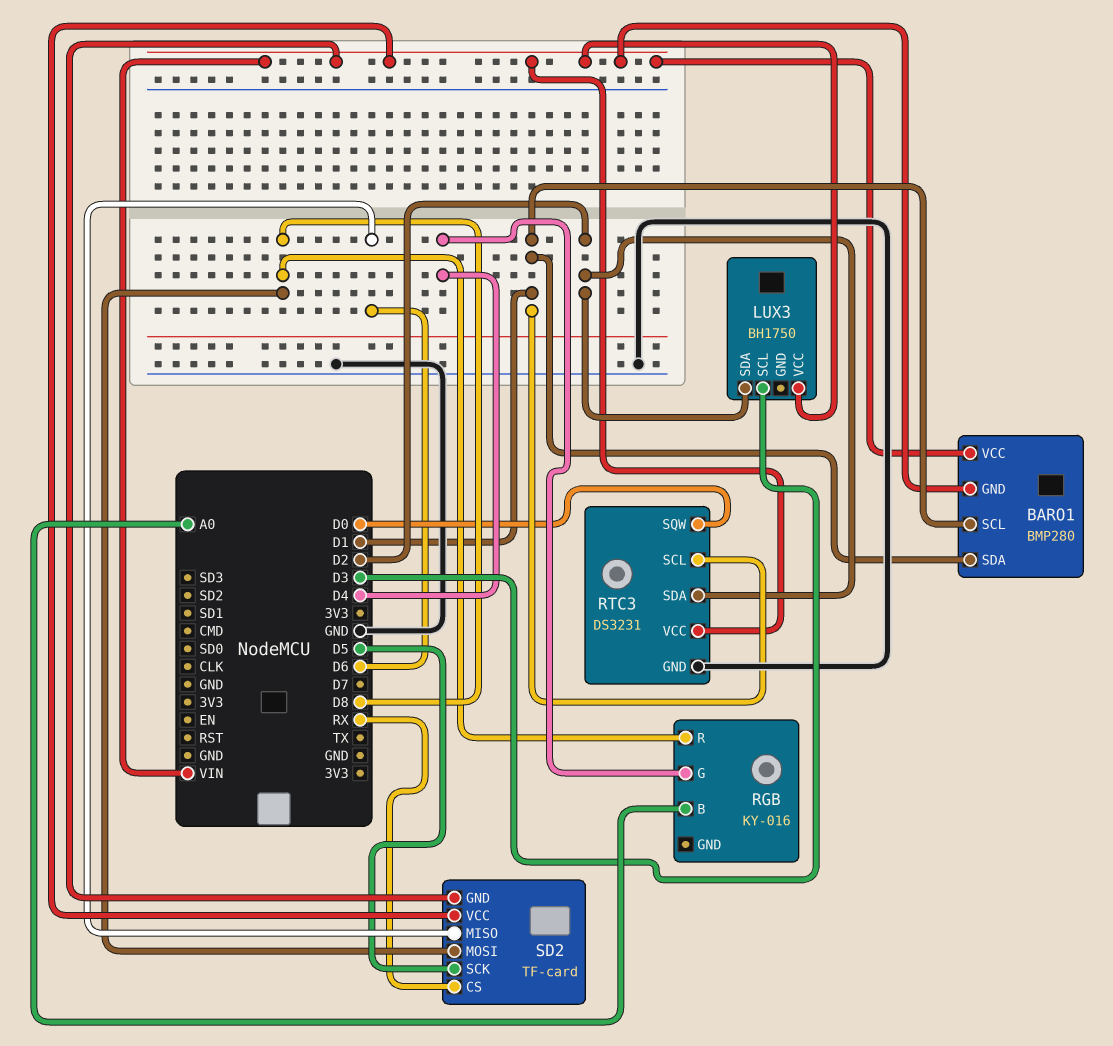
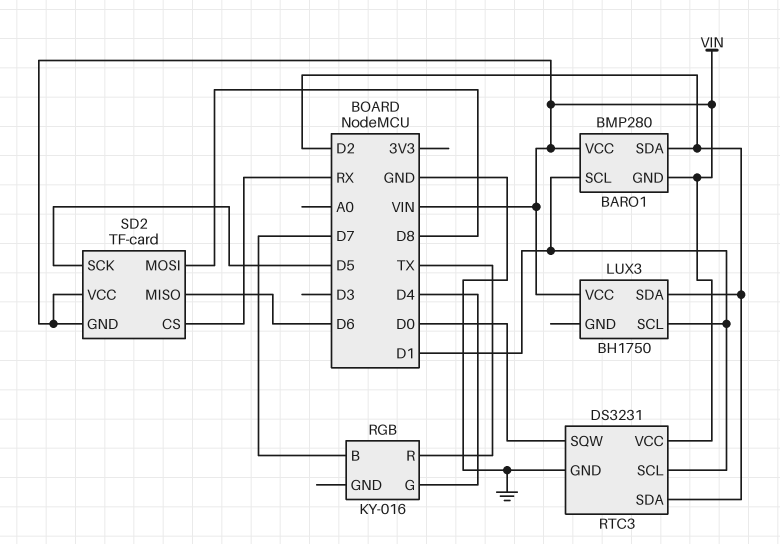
BARO1 pin SDA: D1 -> D2
LUX3 pin SCL: D3 -> D1
RGB pin B: A0 -> D7
RGB pin R: D8 -> TX

